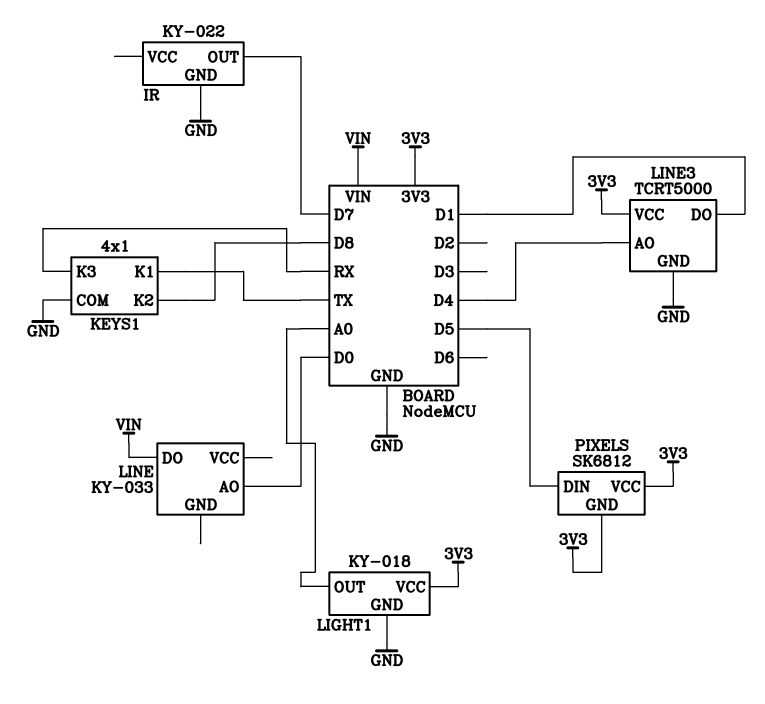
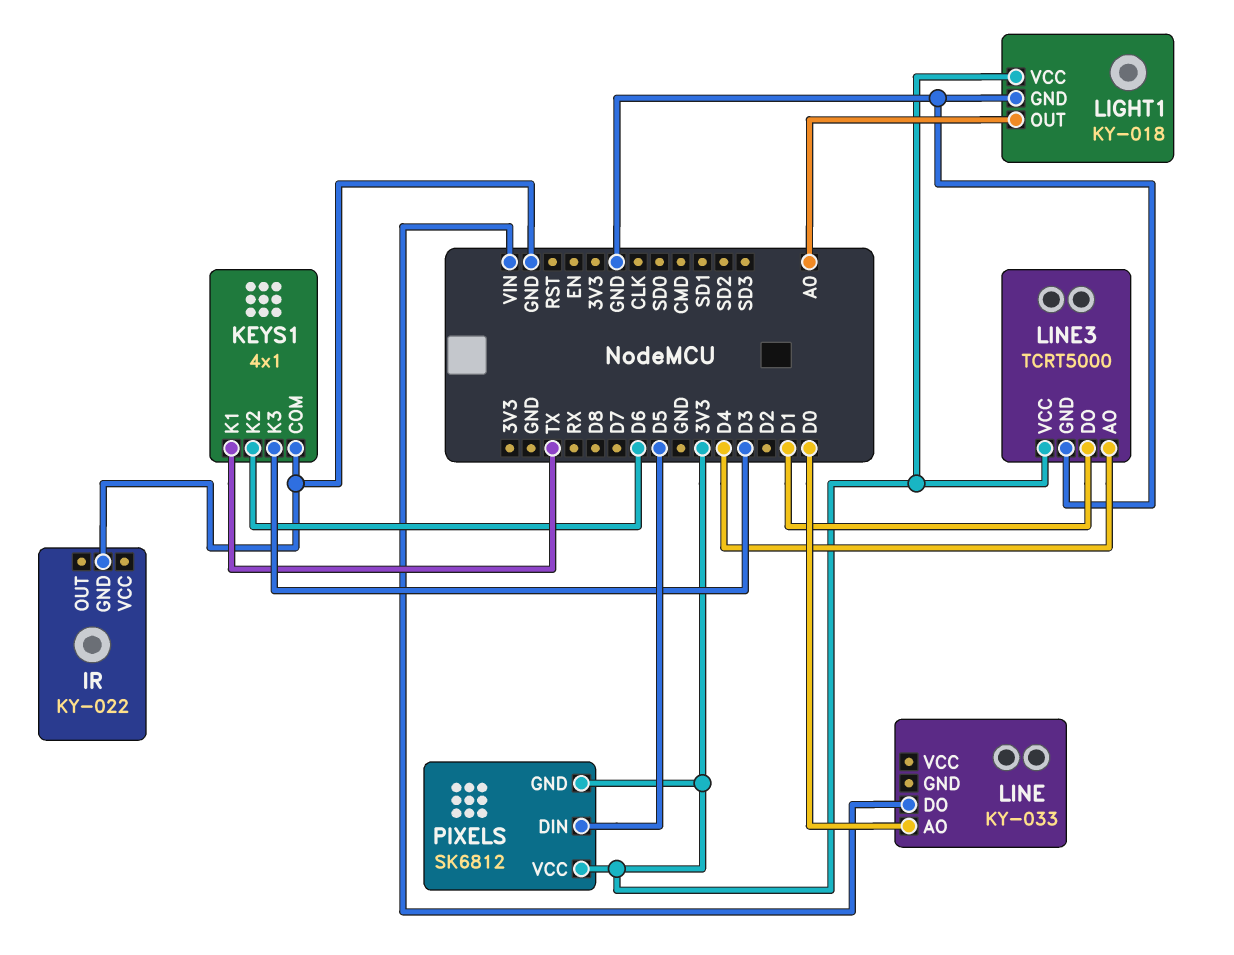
IR pin OUT: D7 -> none
KEYS1 pin K2: D8 -> D6
KEYS1 pin K3: RX -> D3

